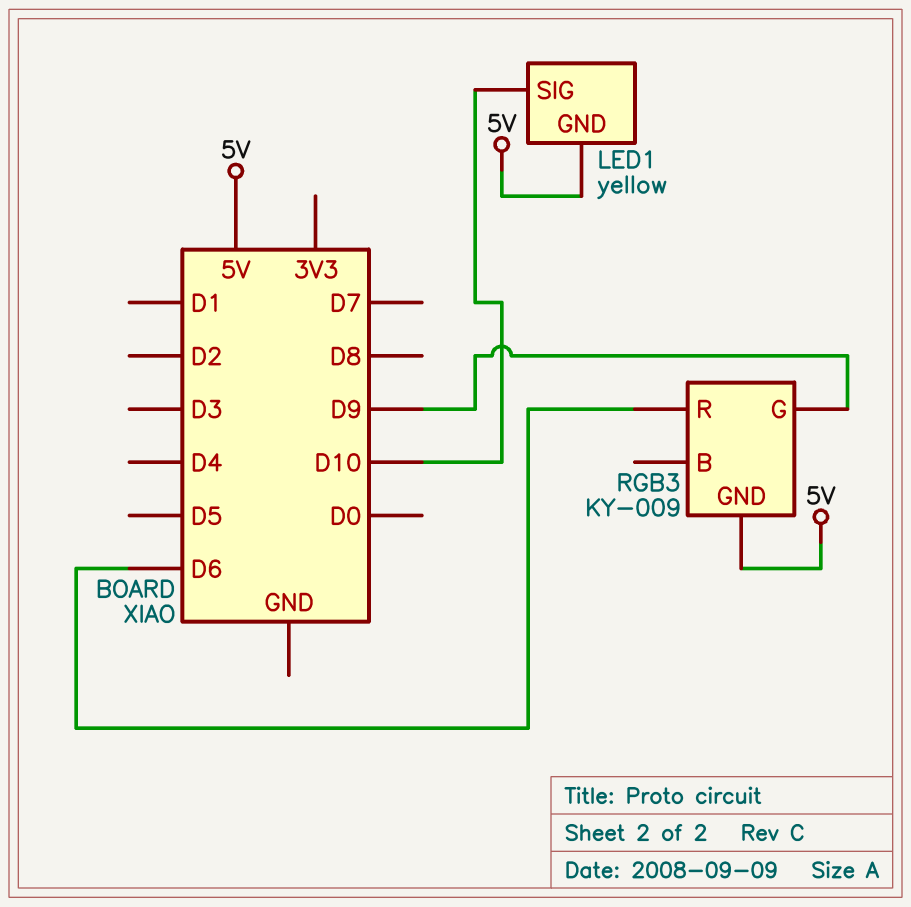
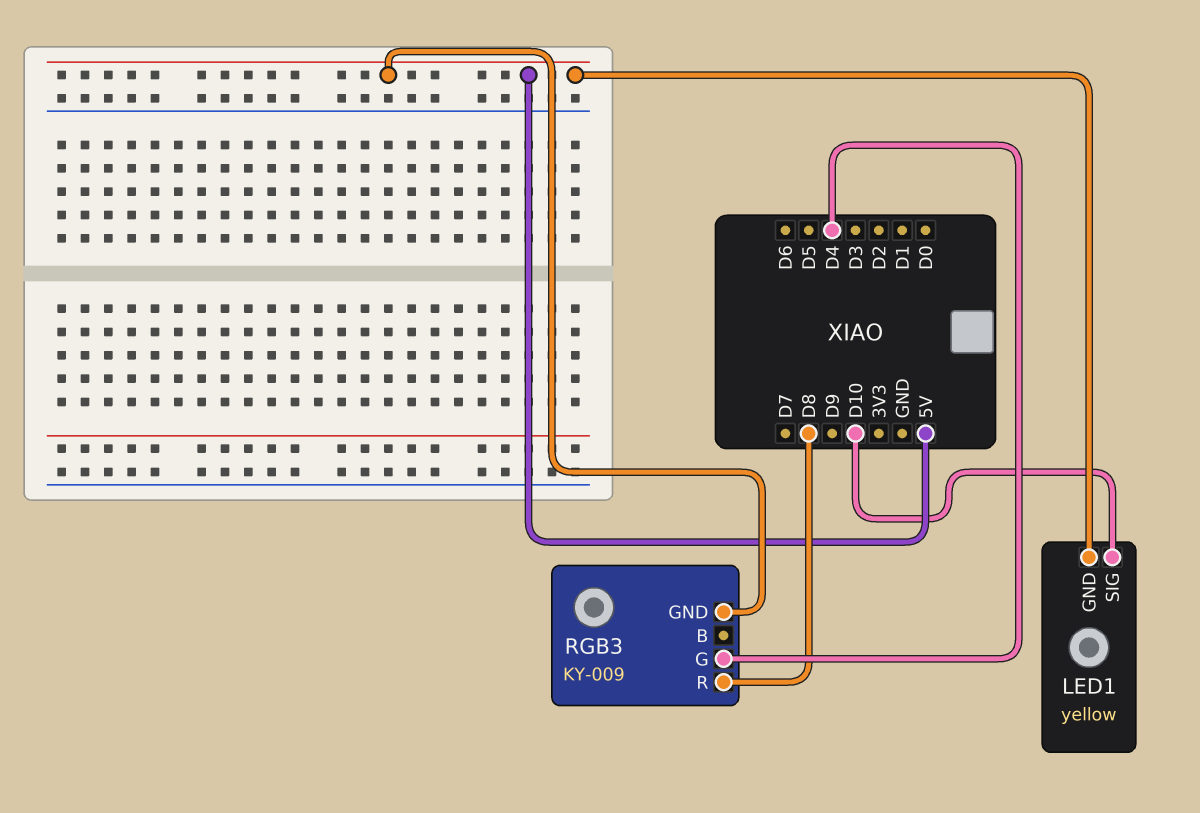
RGB3 pin G: D9 -> D4
RGB3 pin R: D6 -> D8

